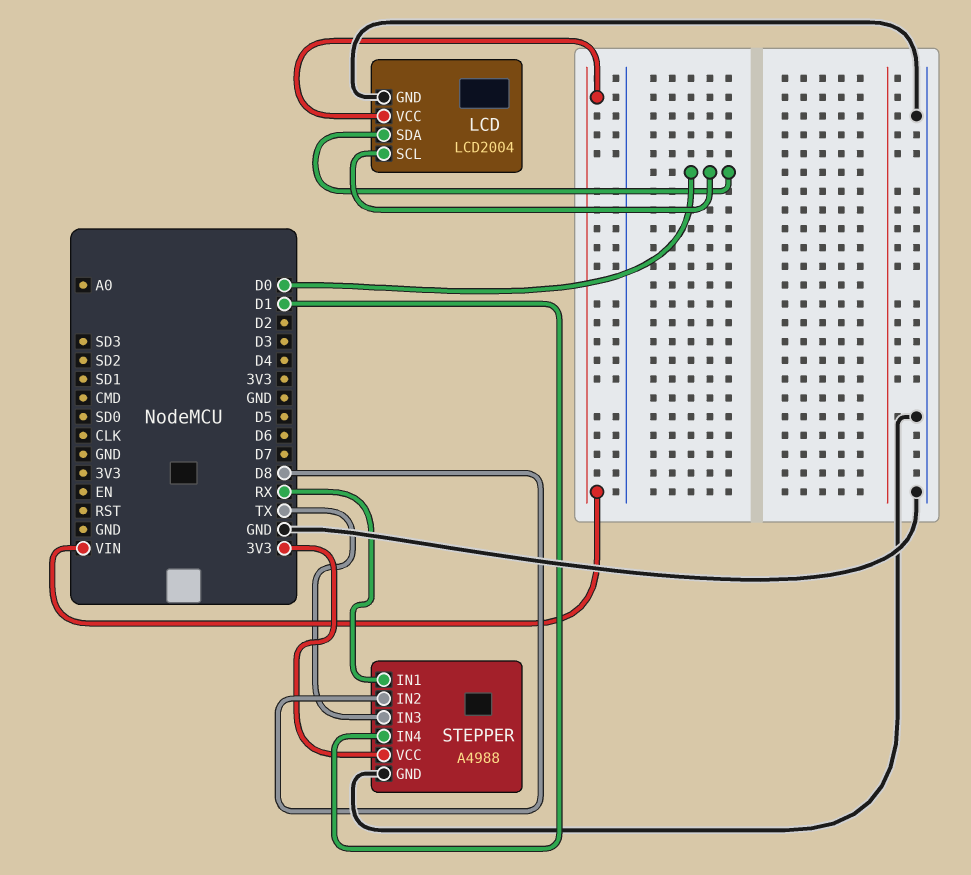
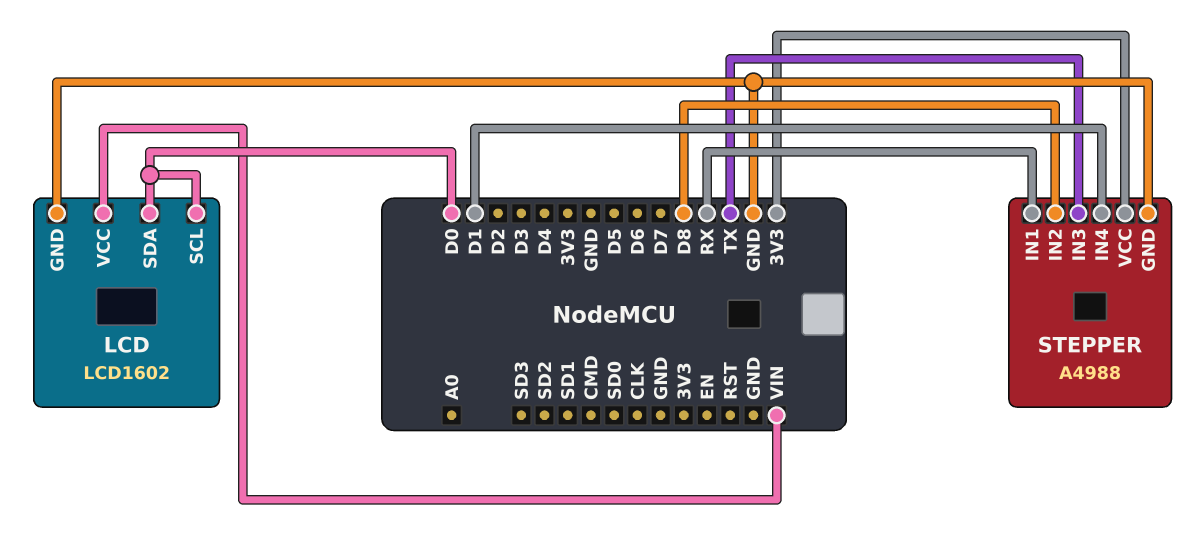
LCD: LCD2004 -> LCD1602

